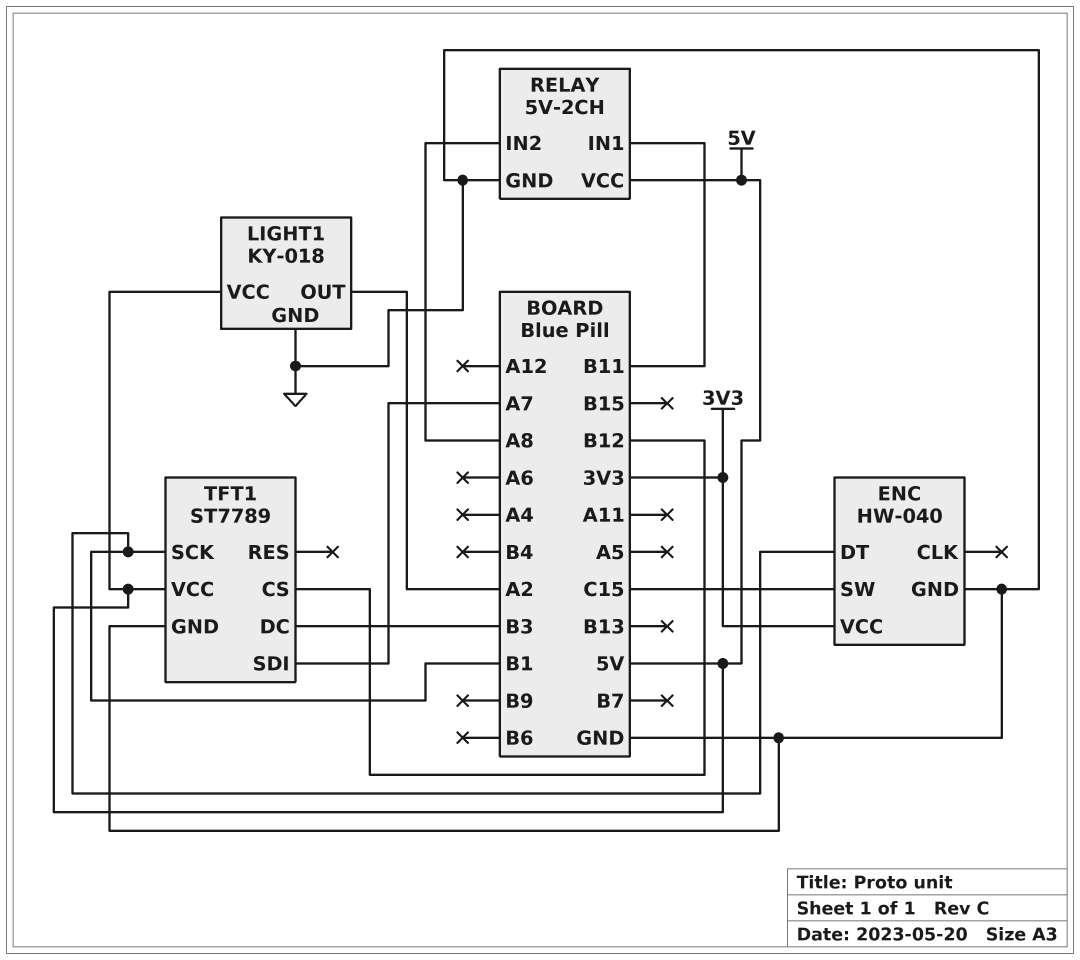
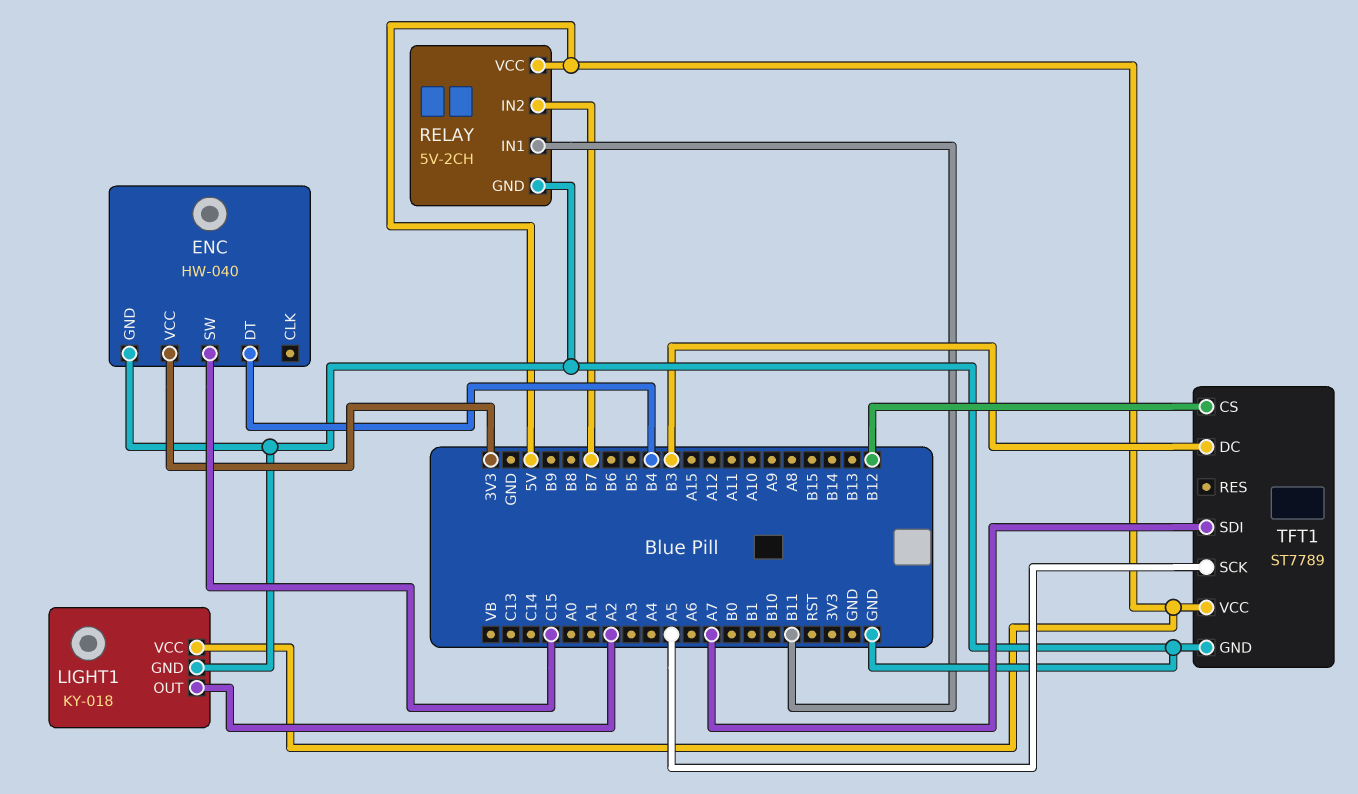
ENC pin DT: B1 -> B4
RELAY pin IN2: A8 -> B7
TFT1 pin SCK: B1 -> A5

